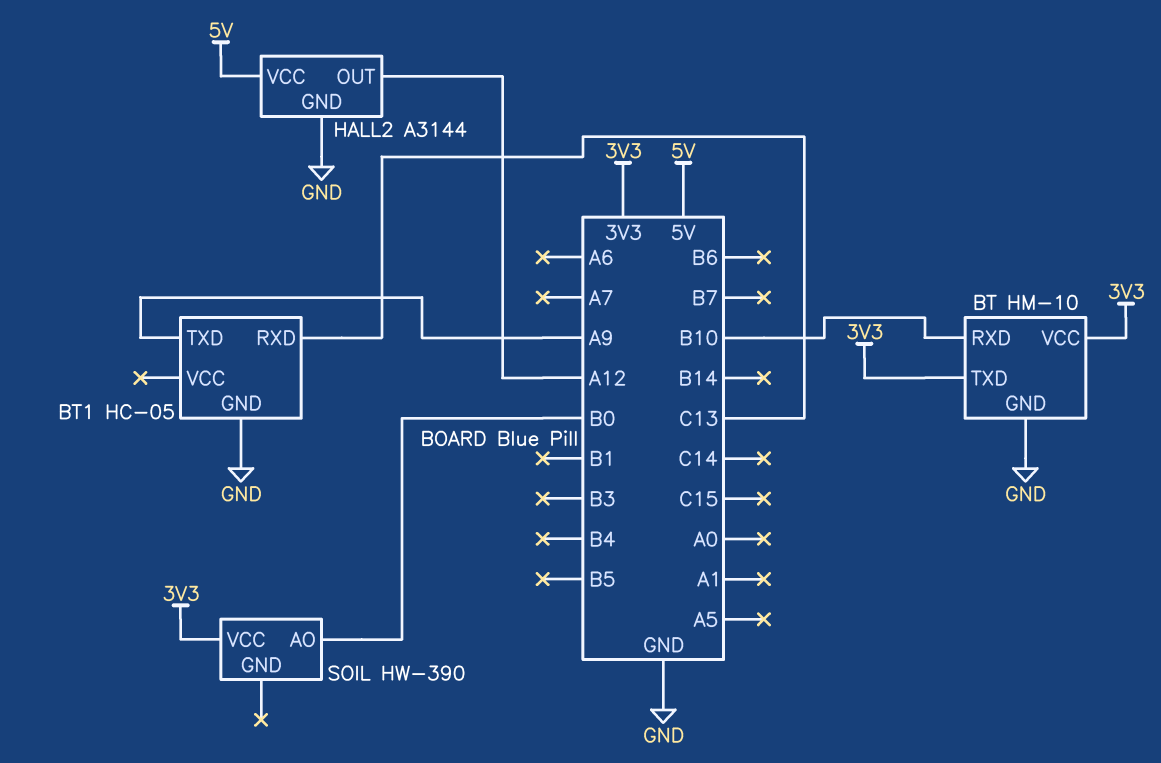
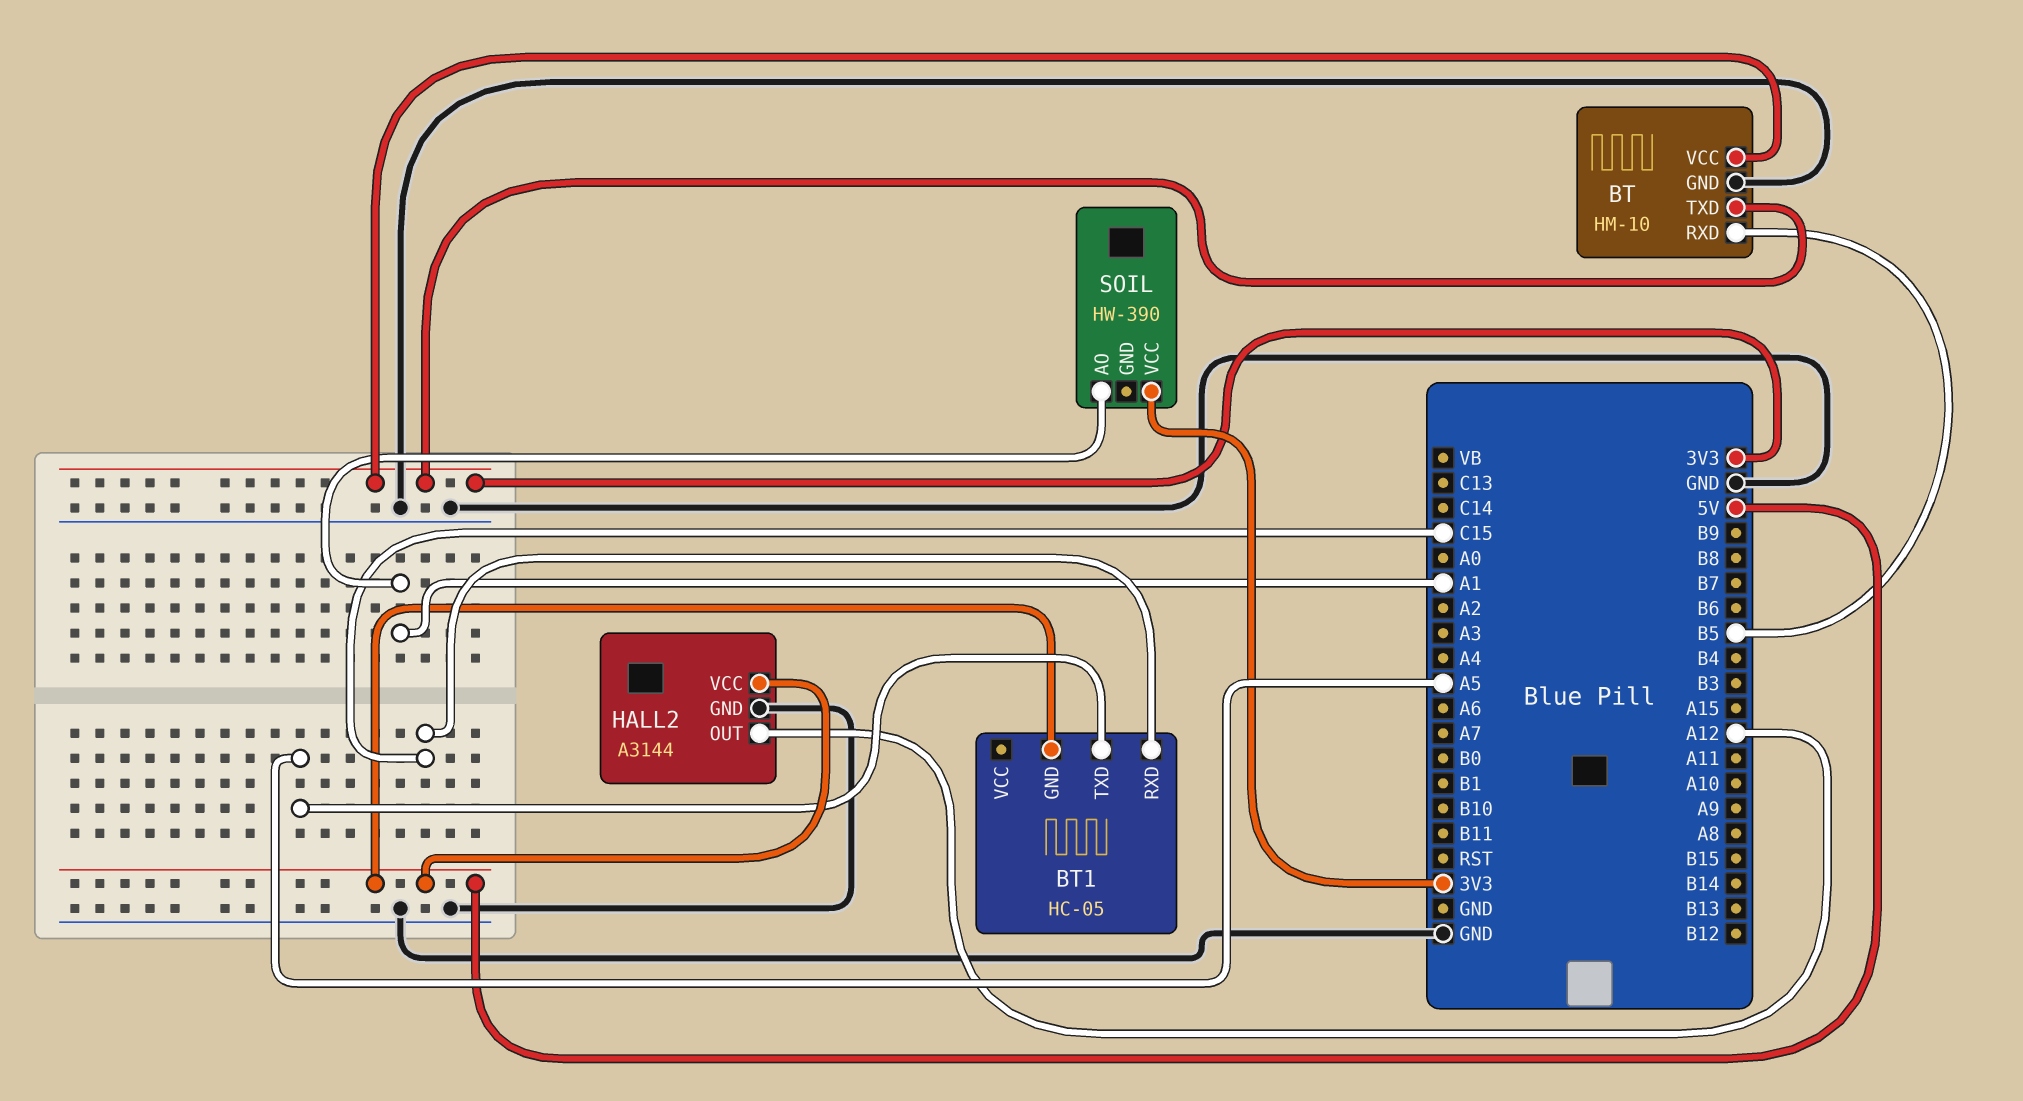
BT pin RXD: B10 -> B5
BT1 pin GND: GND -> 5V
BT1 pin RXD: C13 -> C15
BT1 pin TXD: A9 -> A5
SOIL pin AO: B0 -> A1

